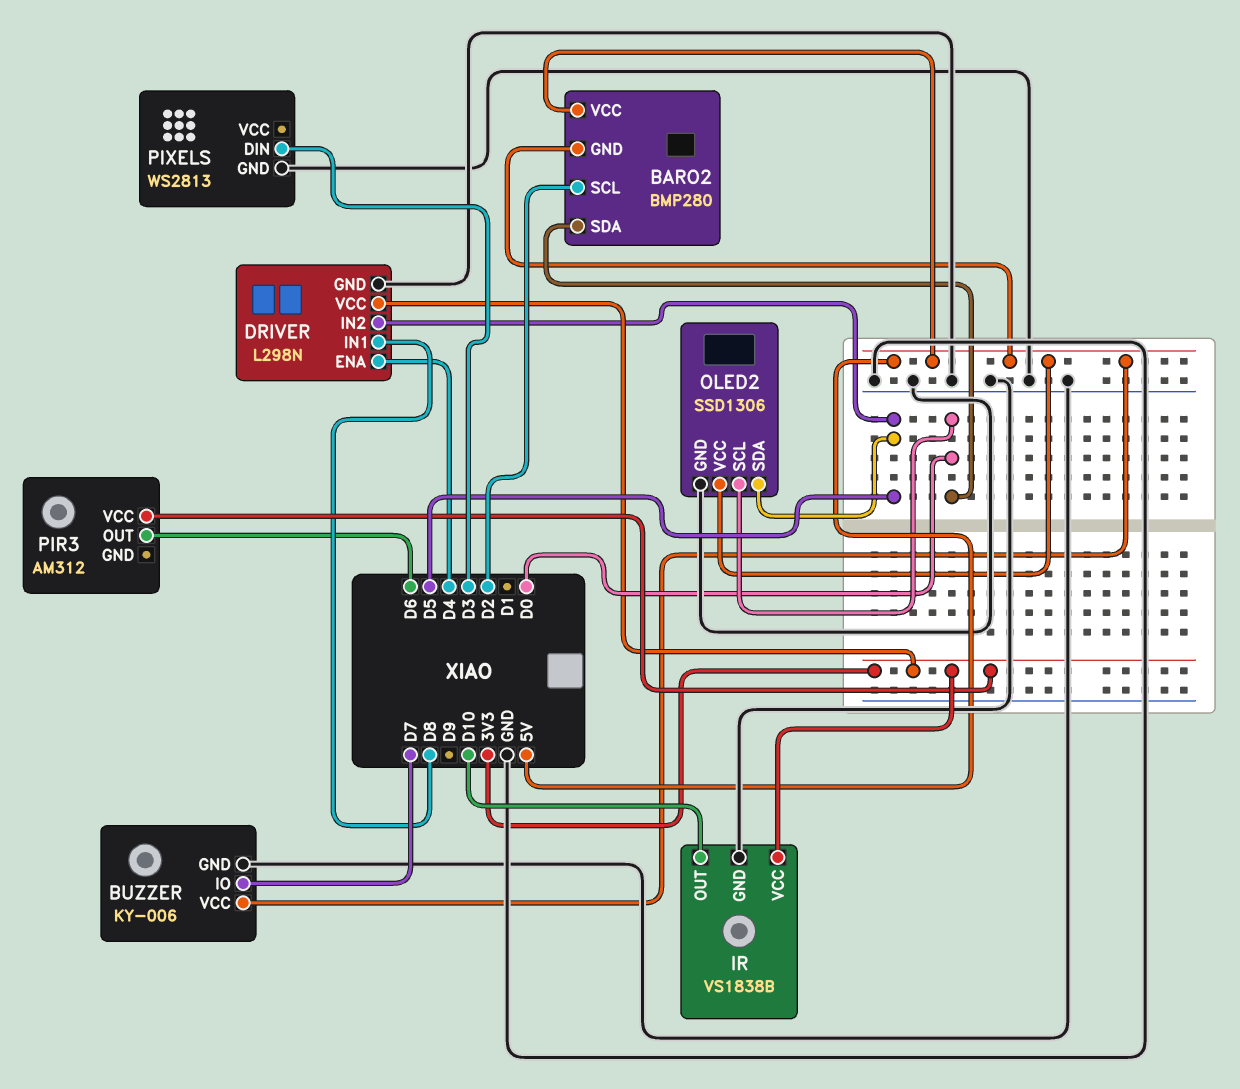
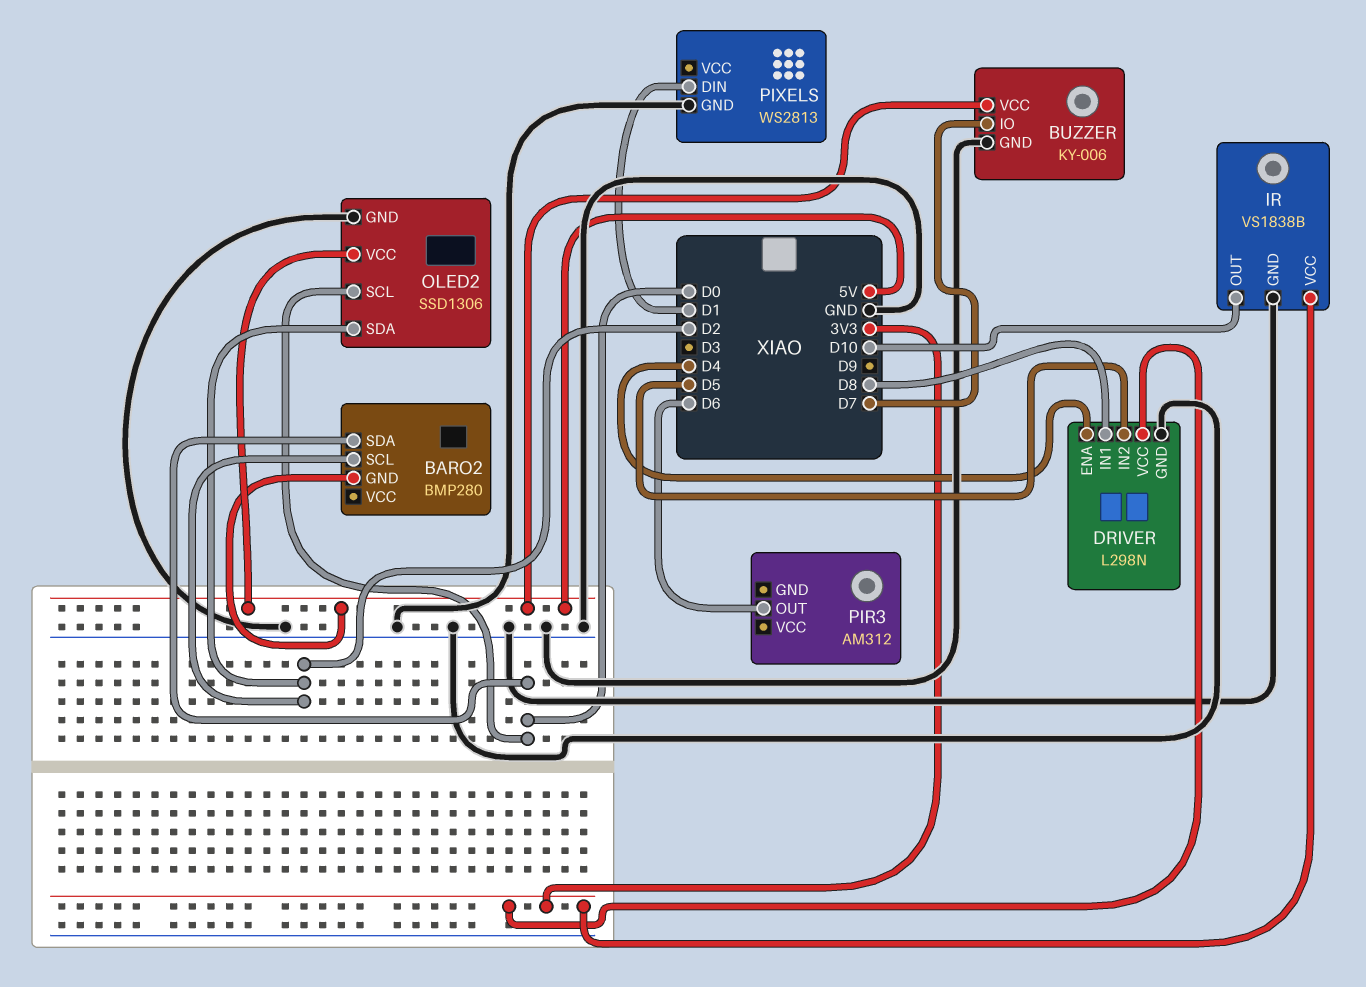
BARO2 pin VCC: 5V -> none
OLED2 pin SDA: D5 -> D2
PIR3 pin VCC: 3V3 -> none
PIXELS pin DIN: D3 -> D1

